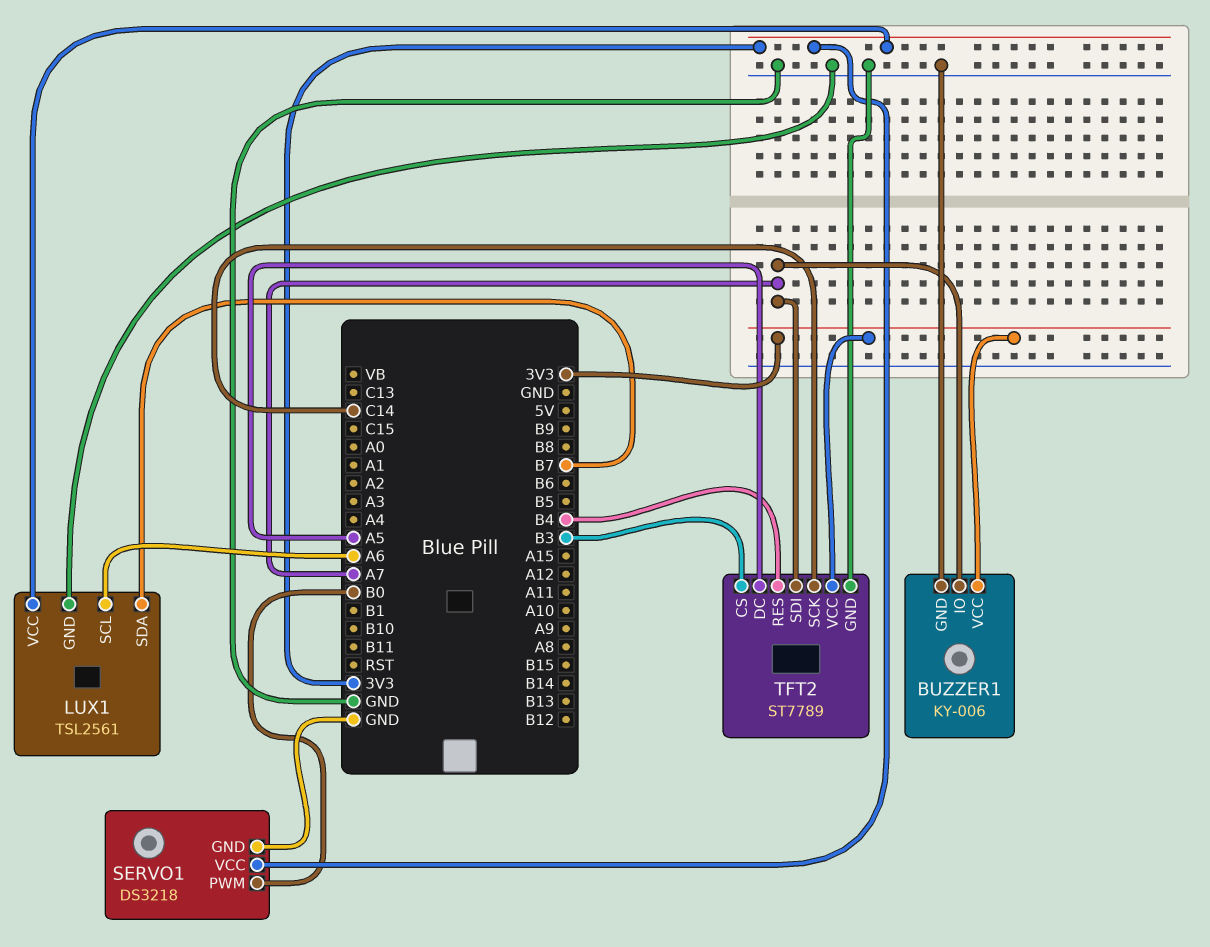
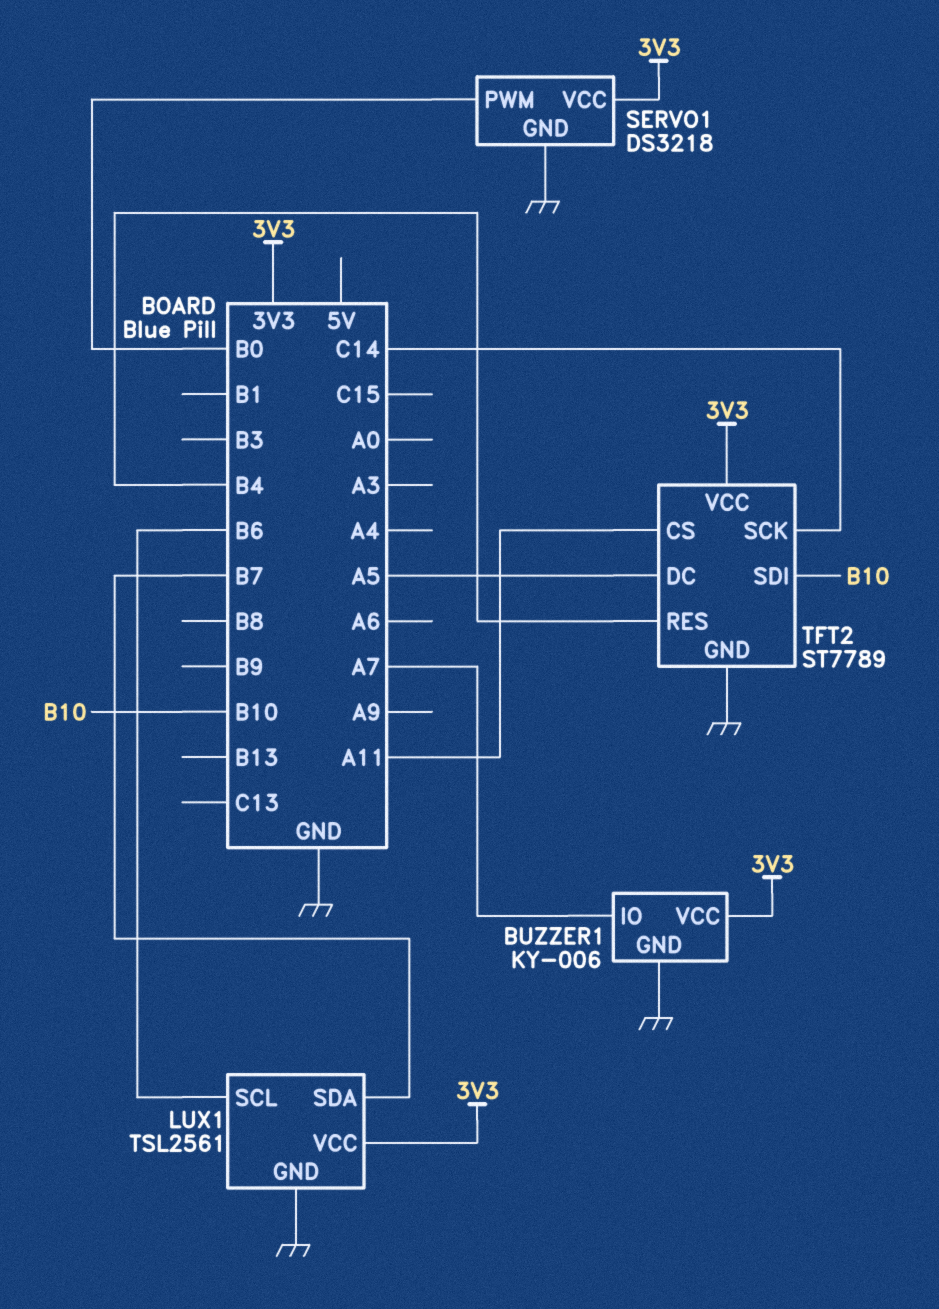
LUX1 pin SCL: A6 -> B6
TFT2 pin CS: B3 -> A11
TFT2 pin SDI: A7 -> B10

